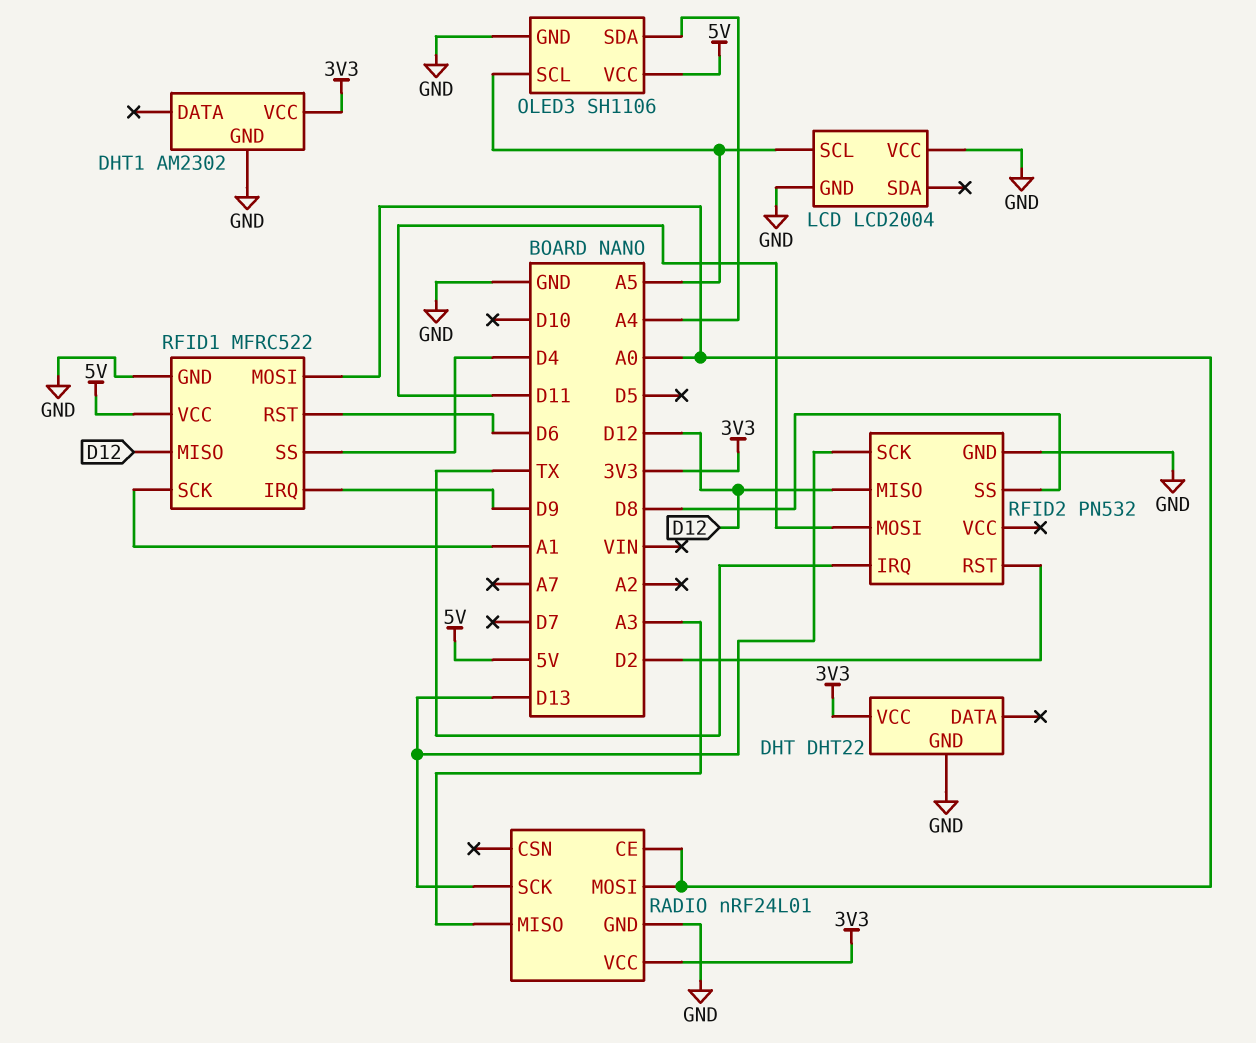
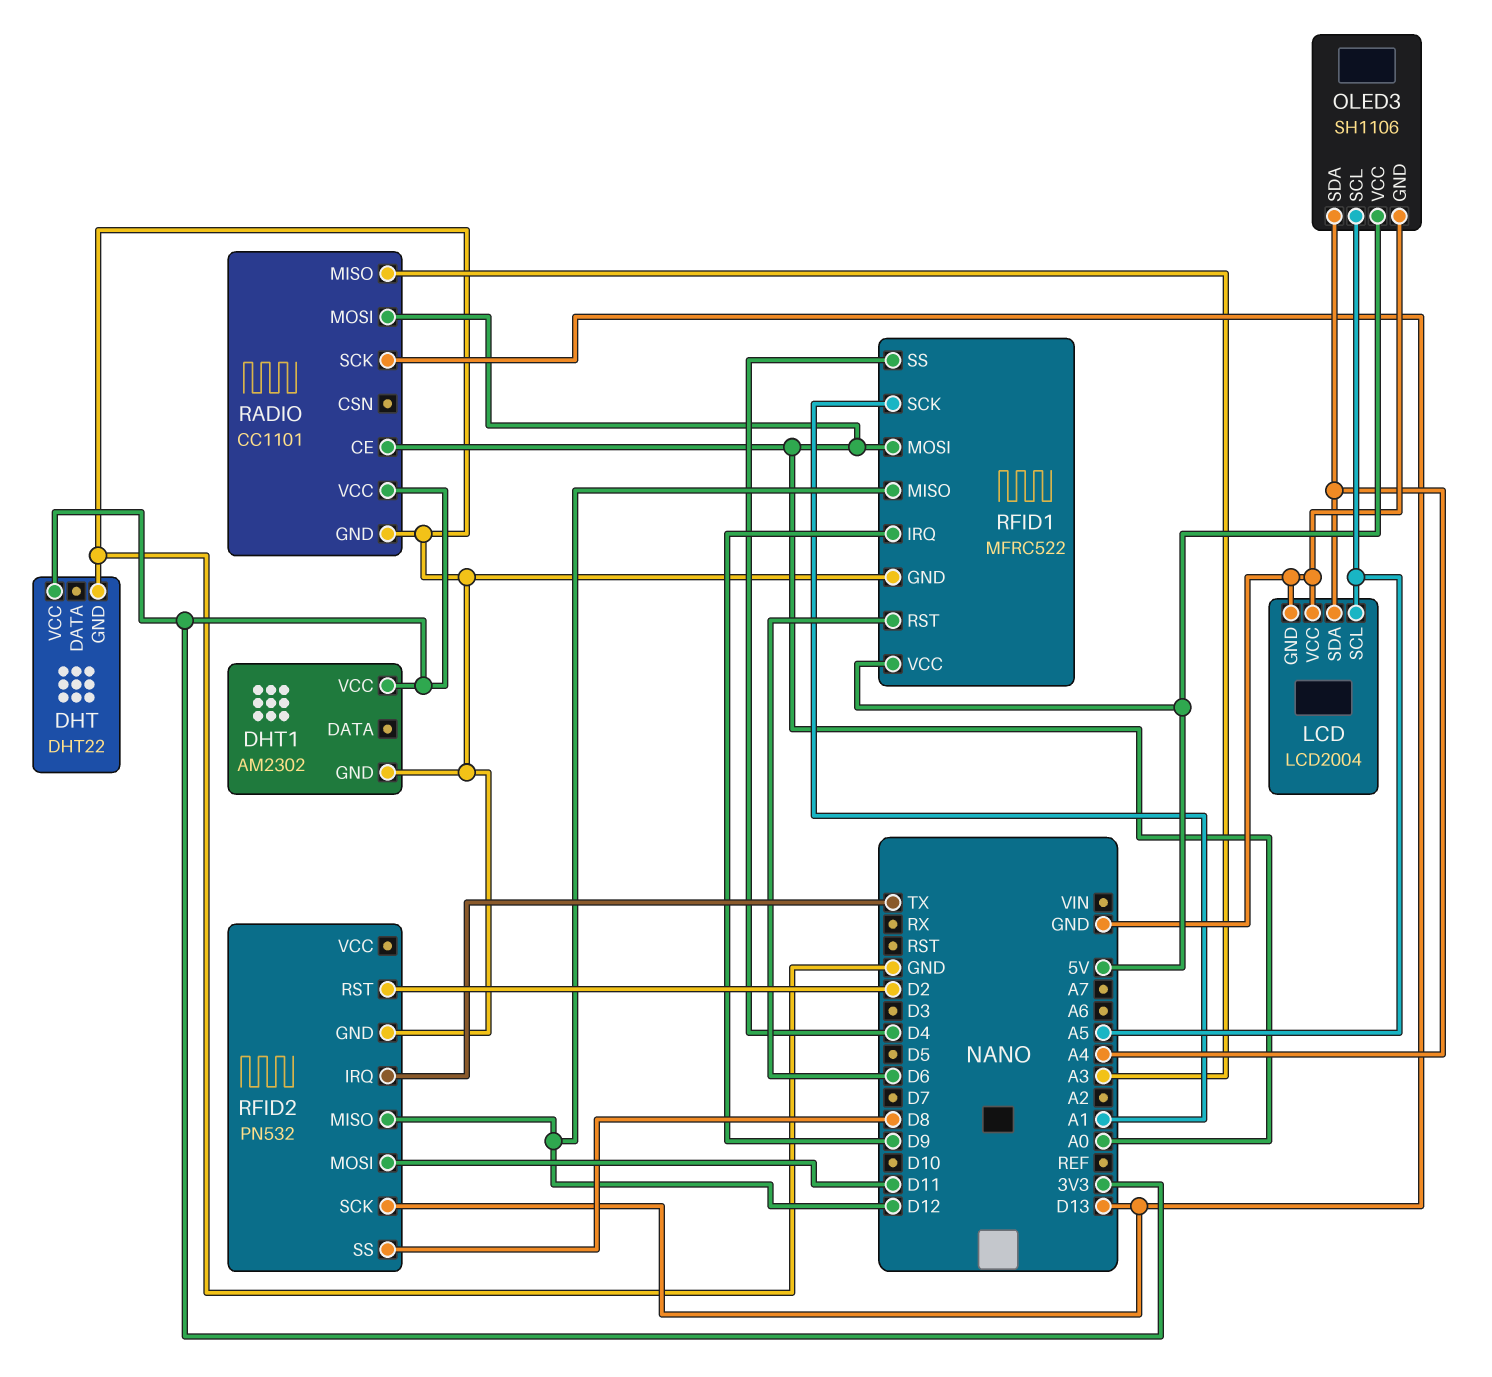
LCD pin SDA: none -> A4
RADIO: nRF24L01 -> CC1101

